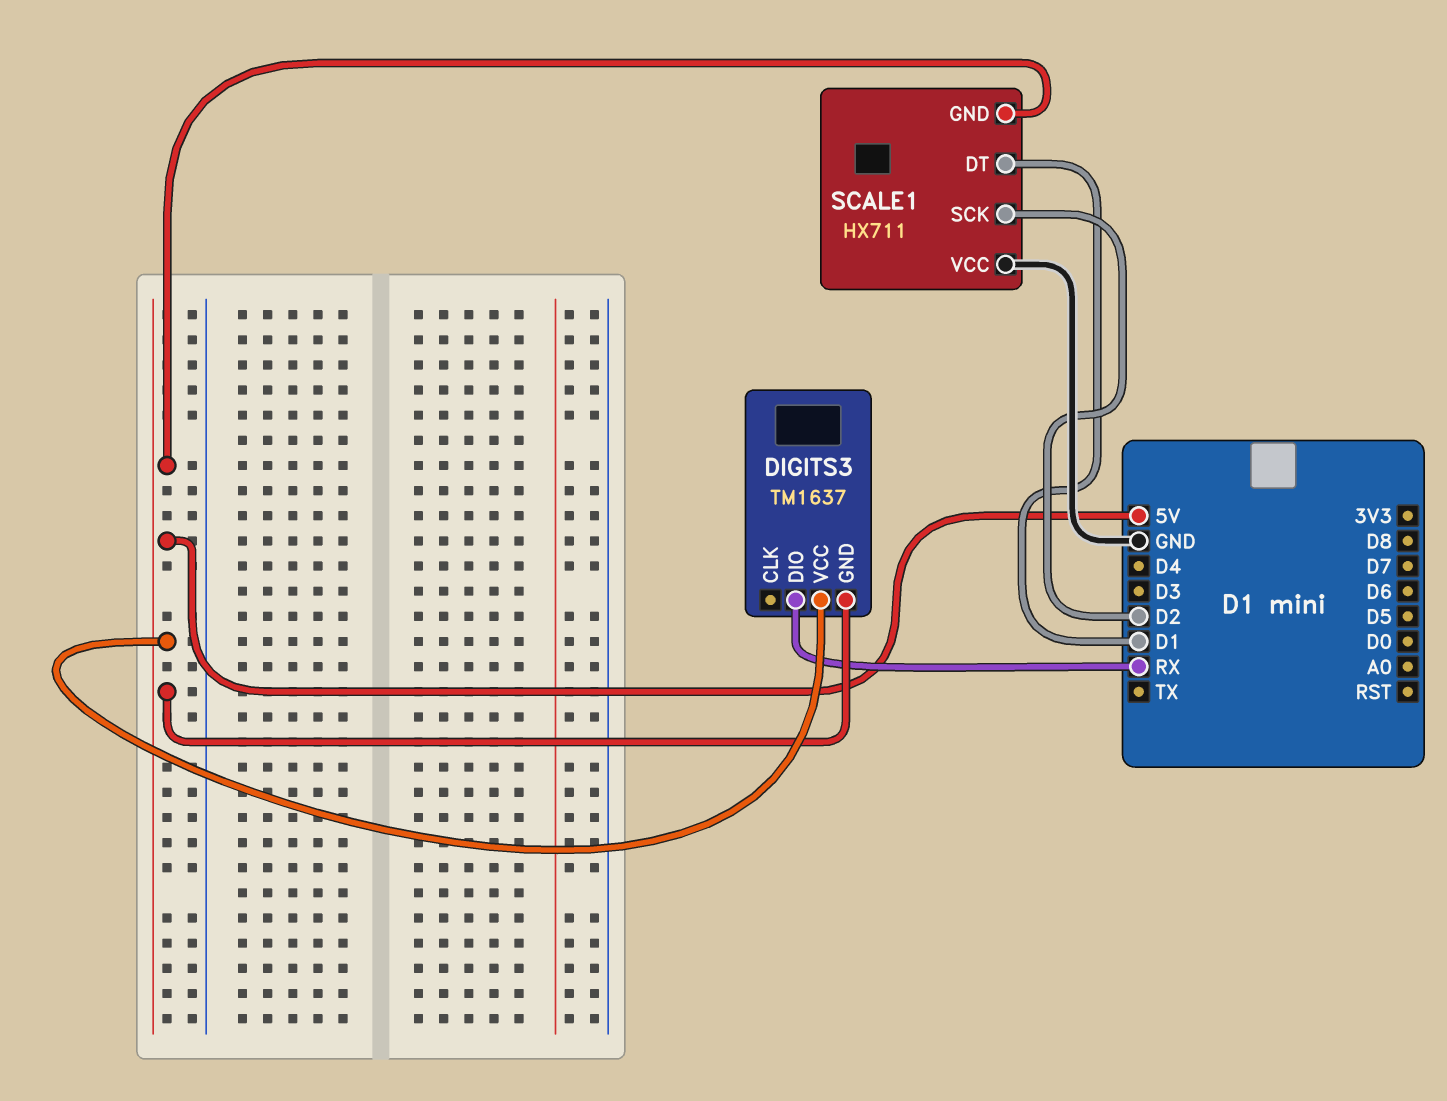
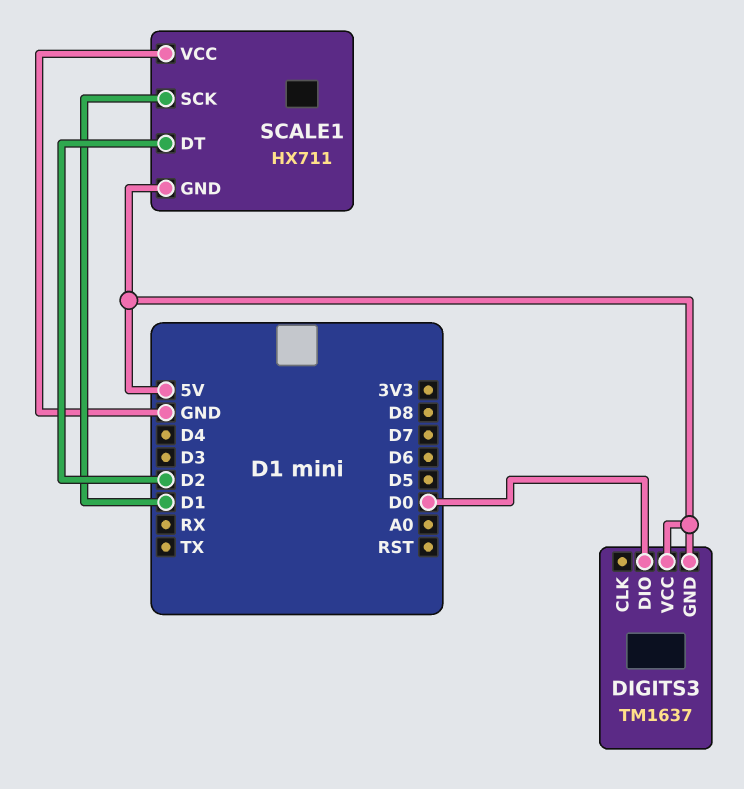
DIGITS3 pin DIO: RX -> D0
SCALE1 pin DT: D1 -> D2
SCALE1 pin SCK: D2 -> D1

